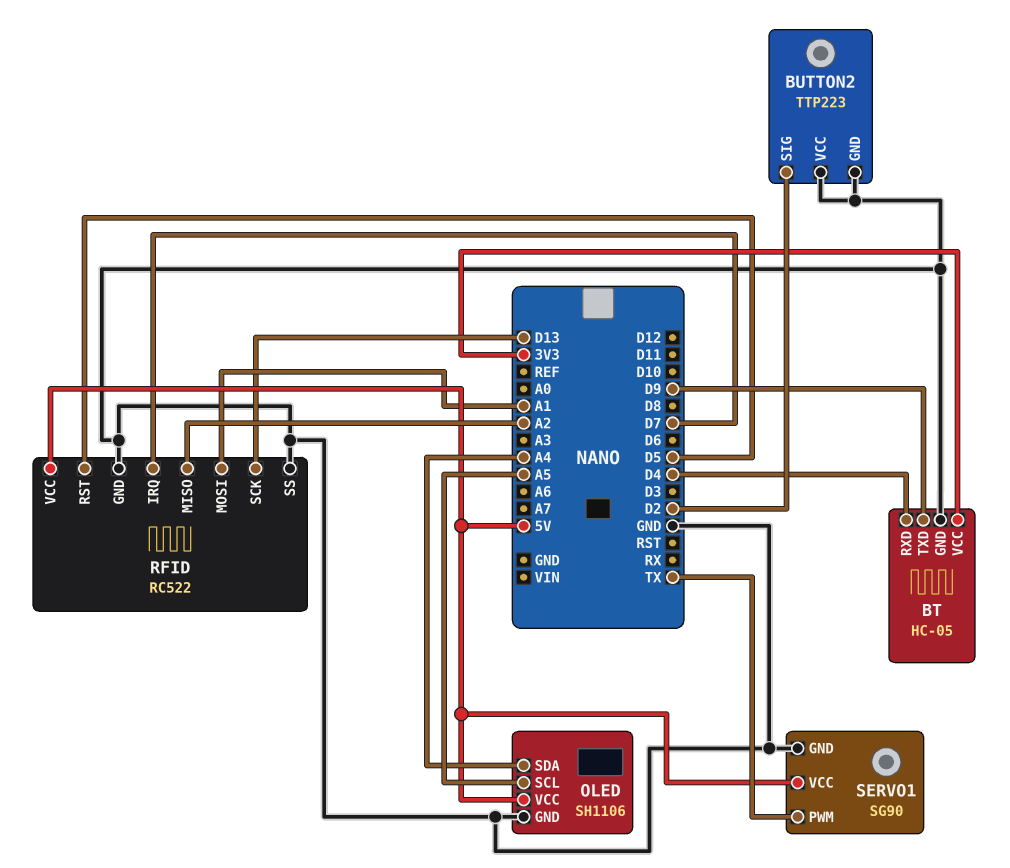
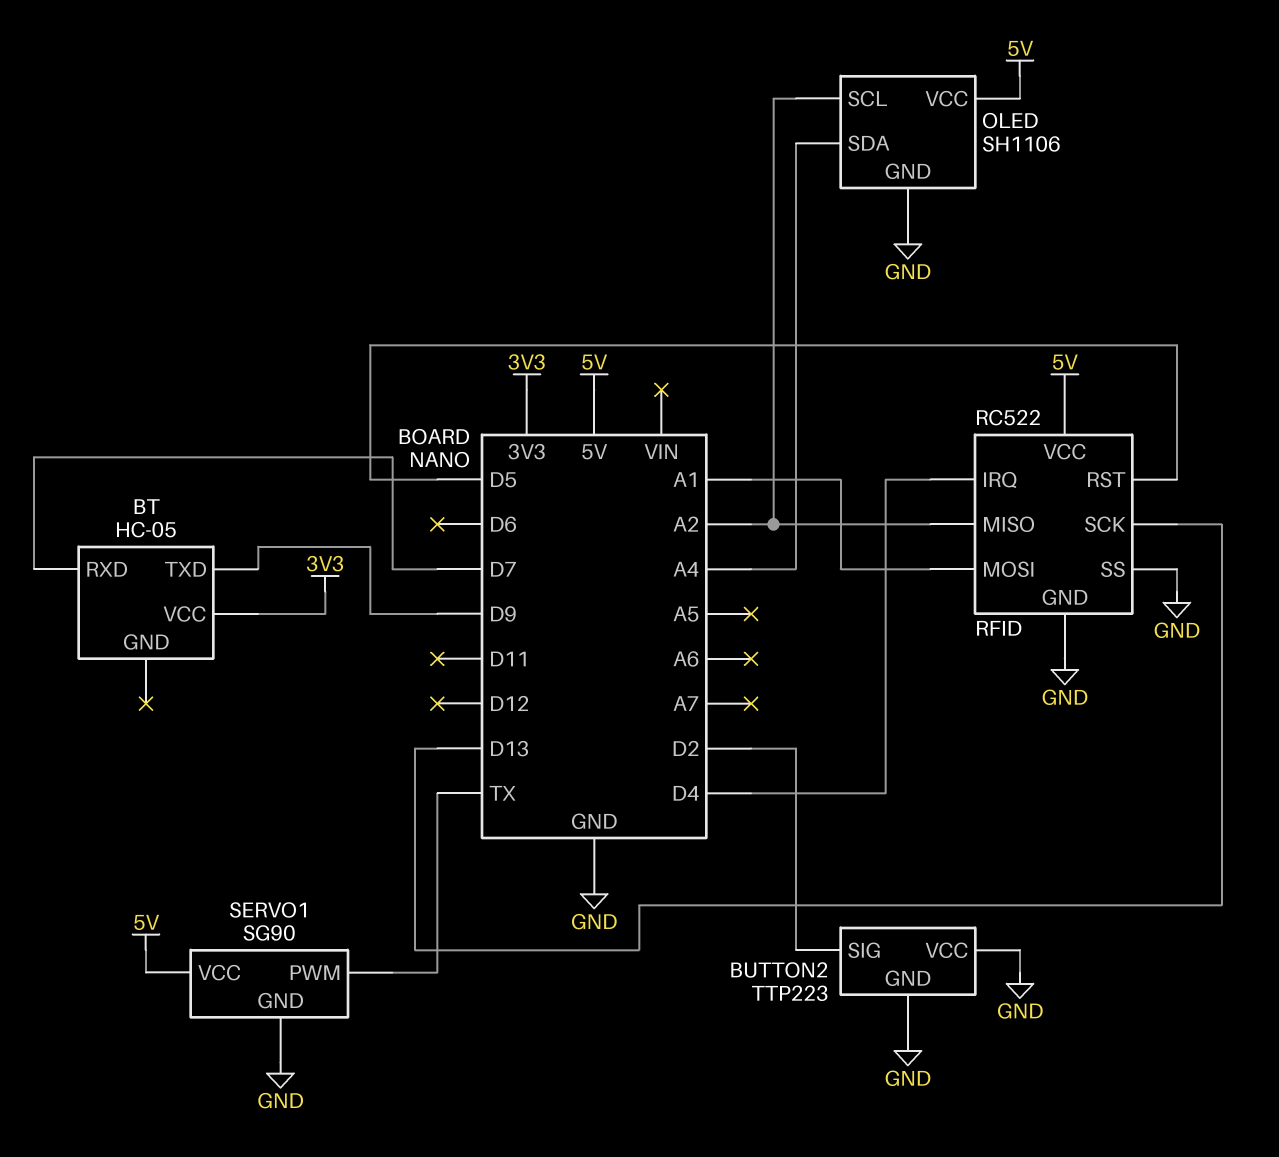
BT pin GND: GND -> none
BT pin RXD: D4 -> D7
OLED pin SCL: A5 -> A2
RFID pin IRQ: D7 -> D4

